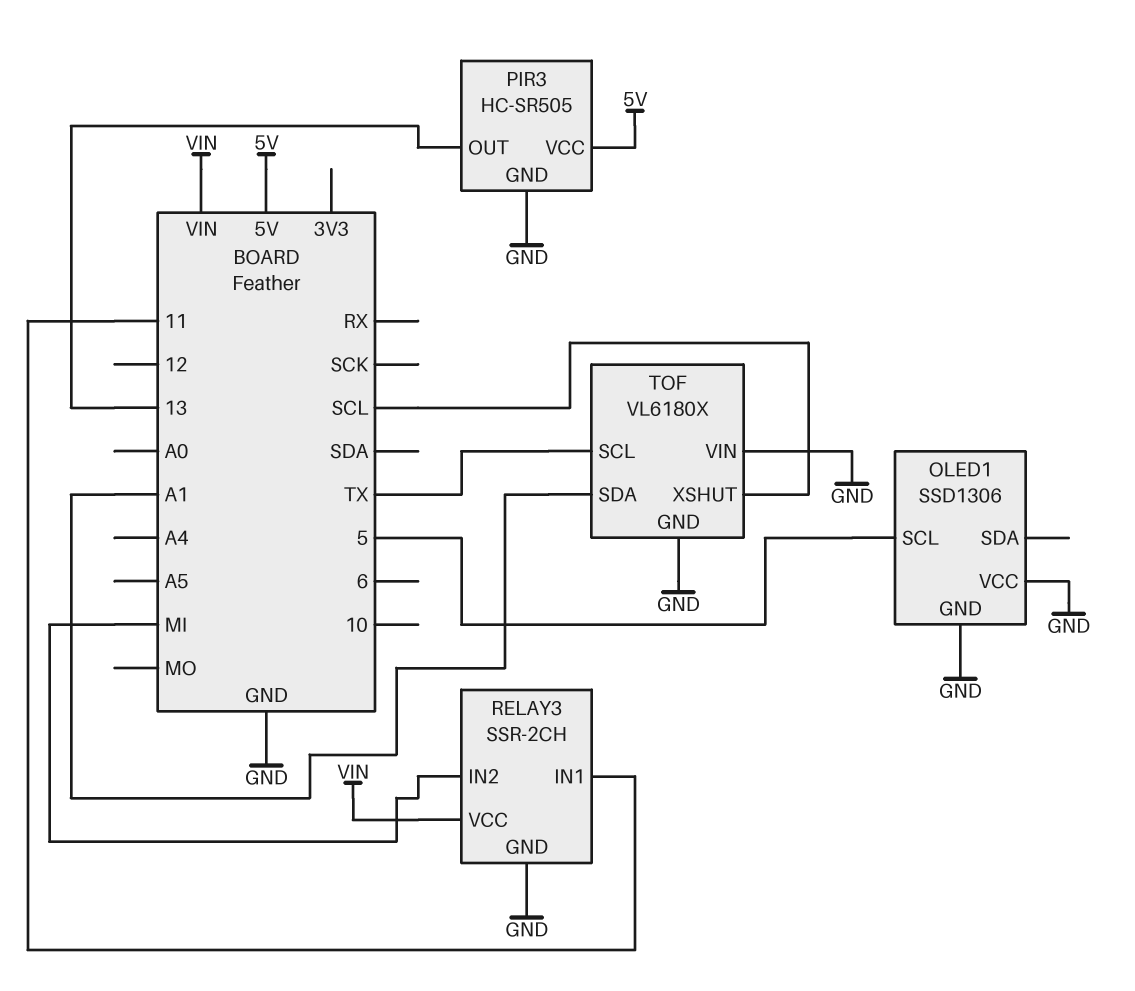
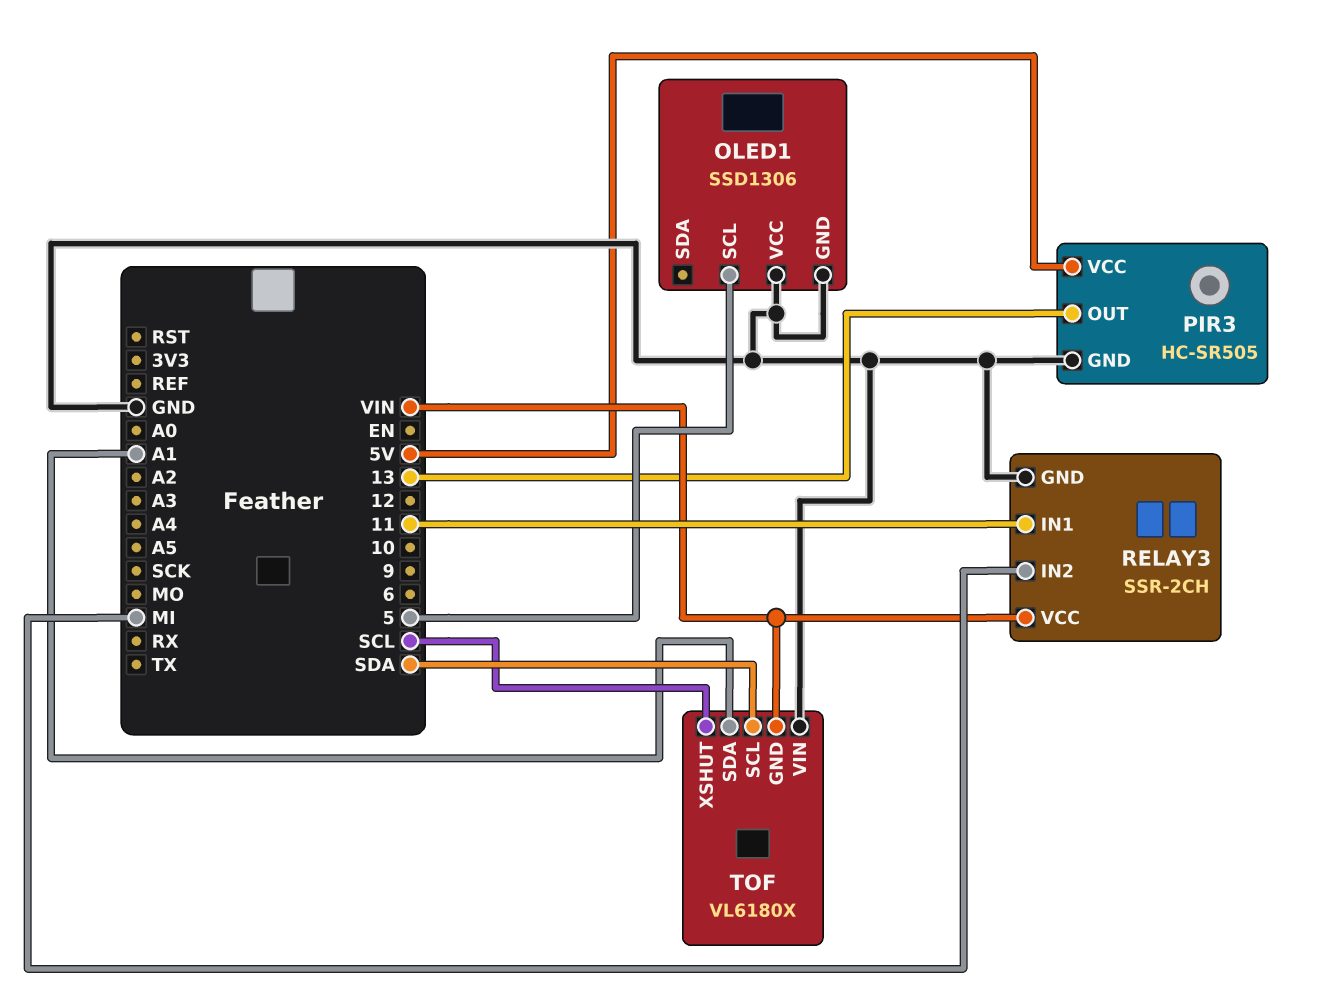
TOF pin GND: GND -> VIN
TOF pin SCL: TX -> SDA

